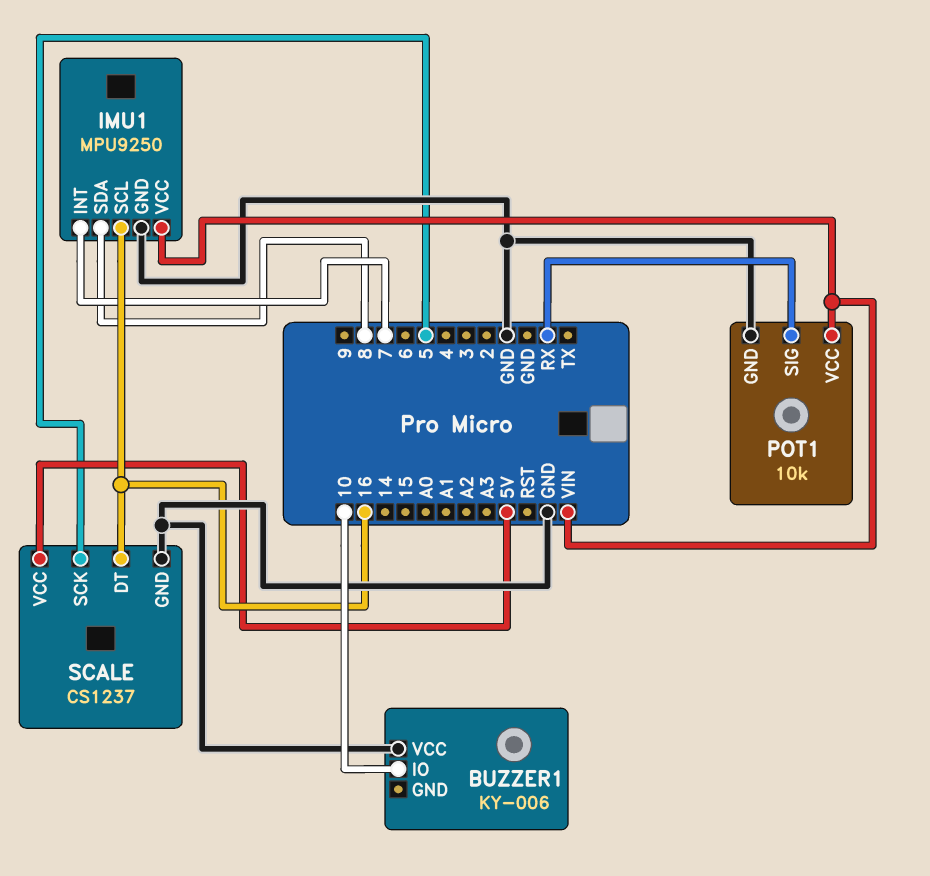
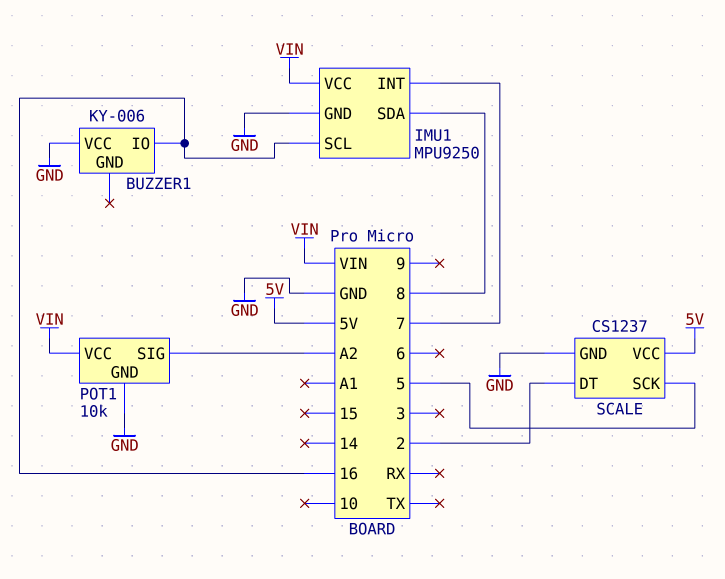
BUZZER1 pin IO: 10 -> 16
POT1 pin SIG: RX -> A2
SCALE pin DT: 16 -> 2

